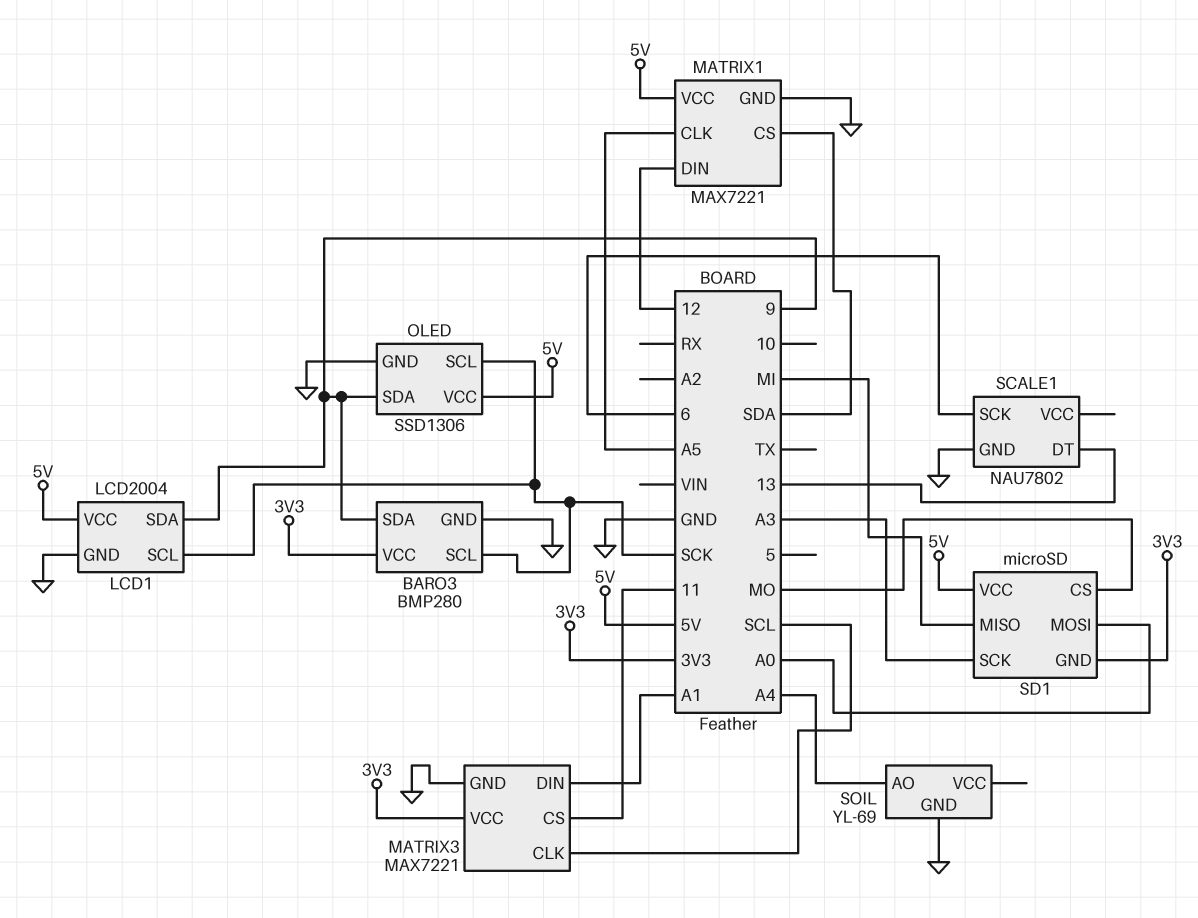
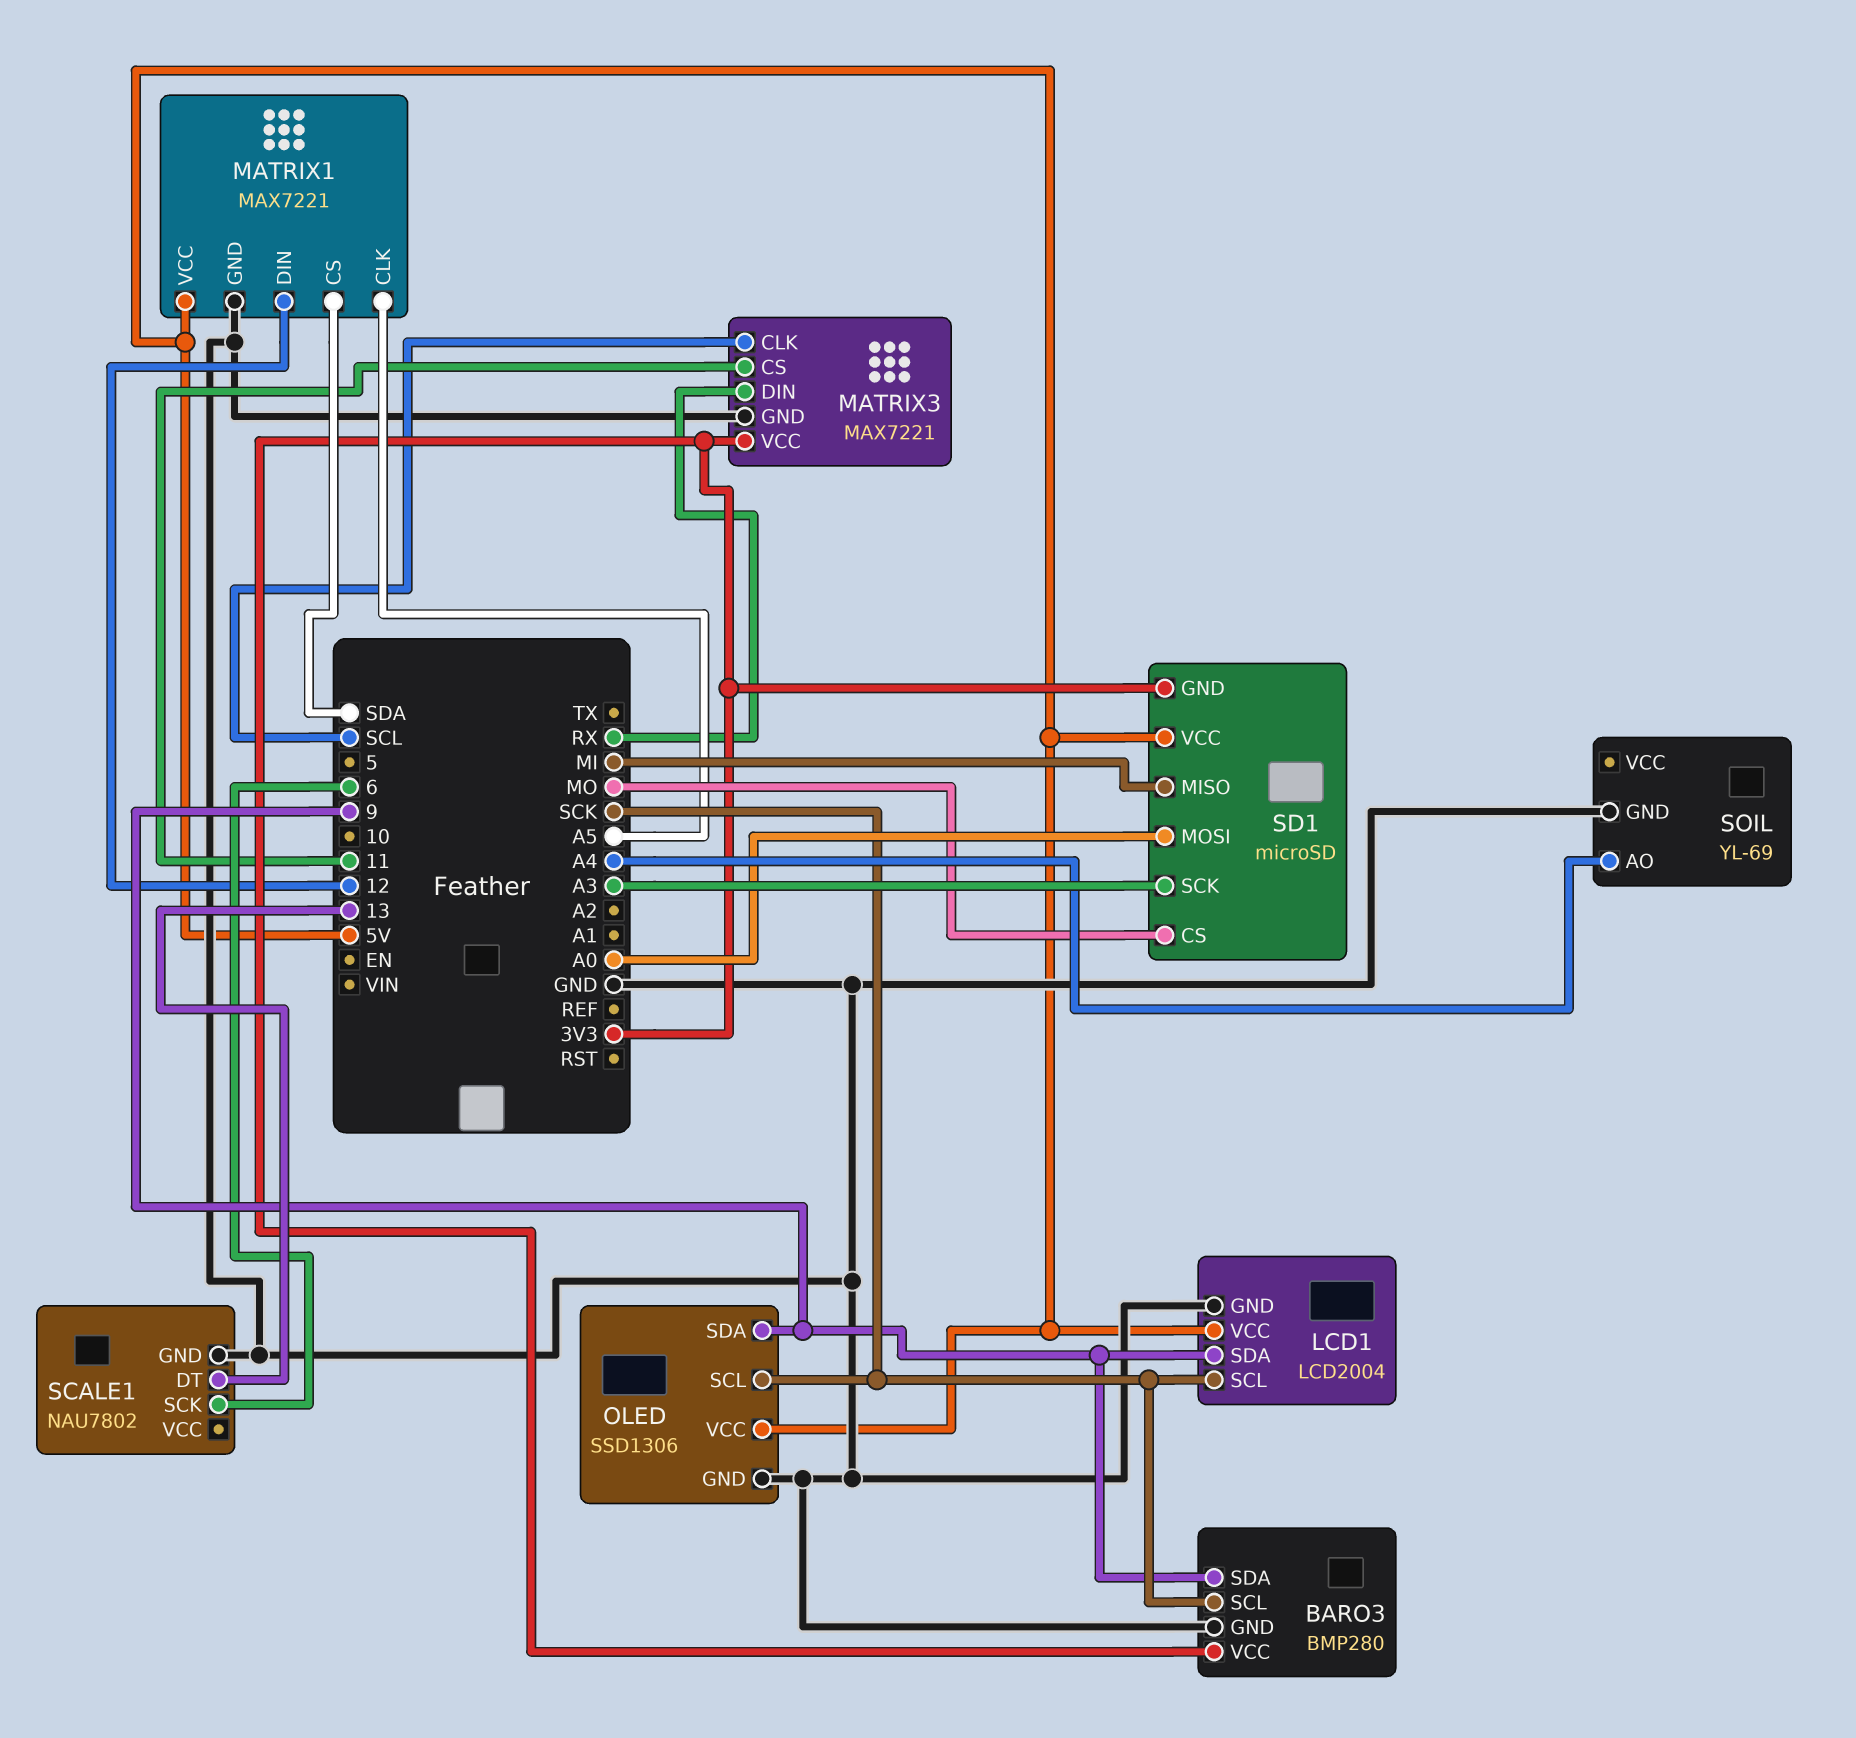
MATRIX3 pin DIN: A1 -> RX

